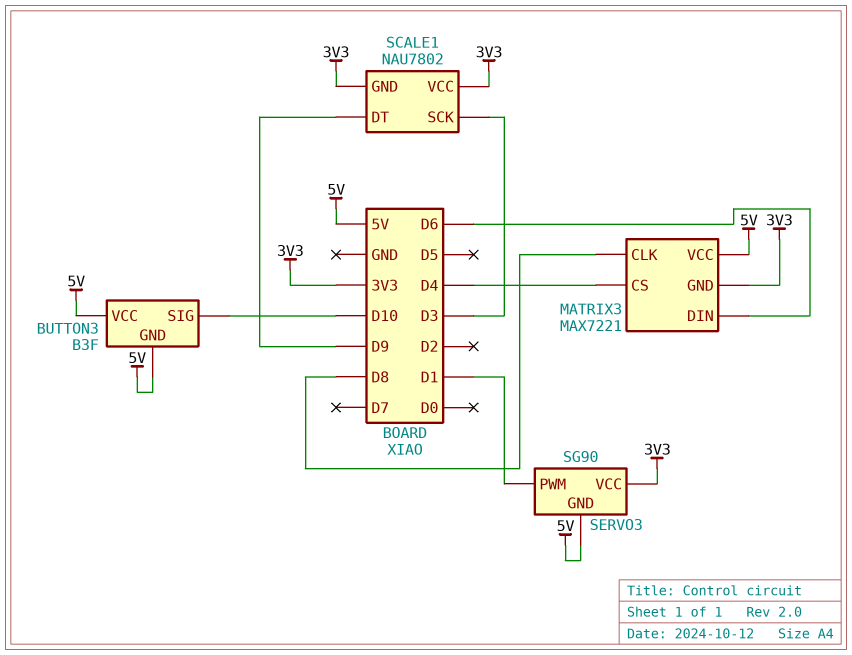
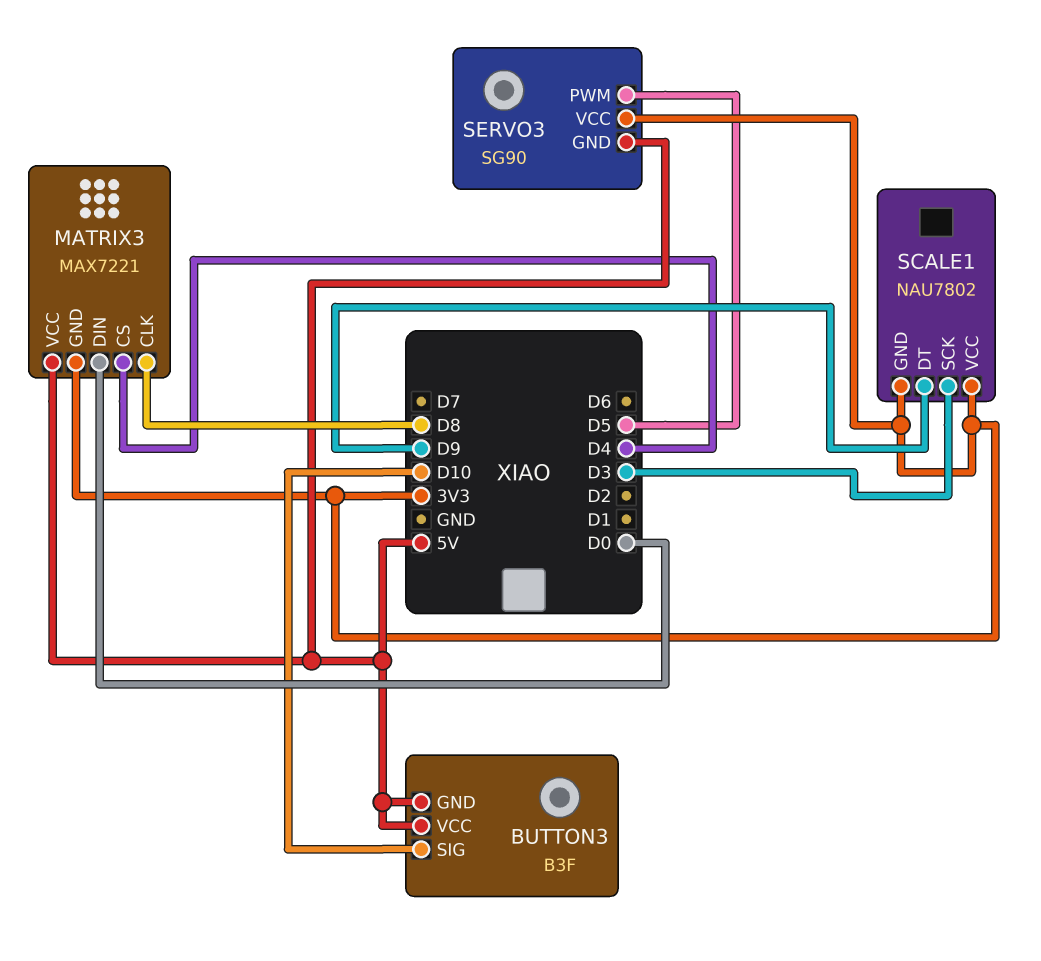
MATRIX3 pin DIN: D6 -> D0
SERVO3 pin PWM: D1 -> D5

